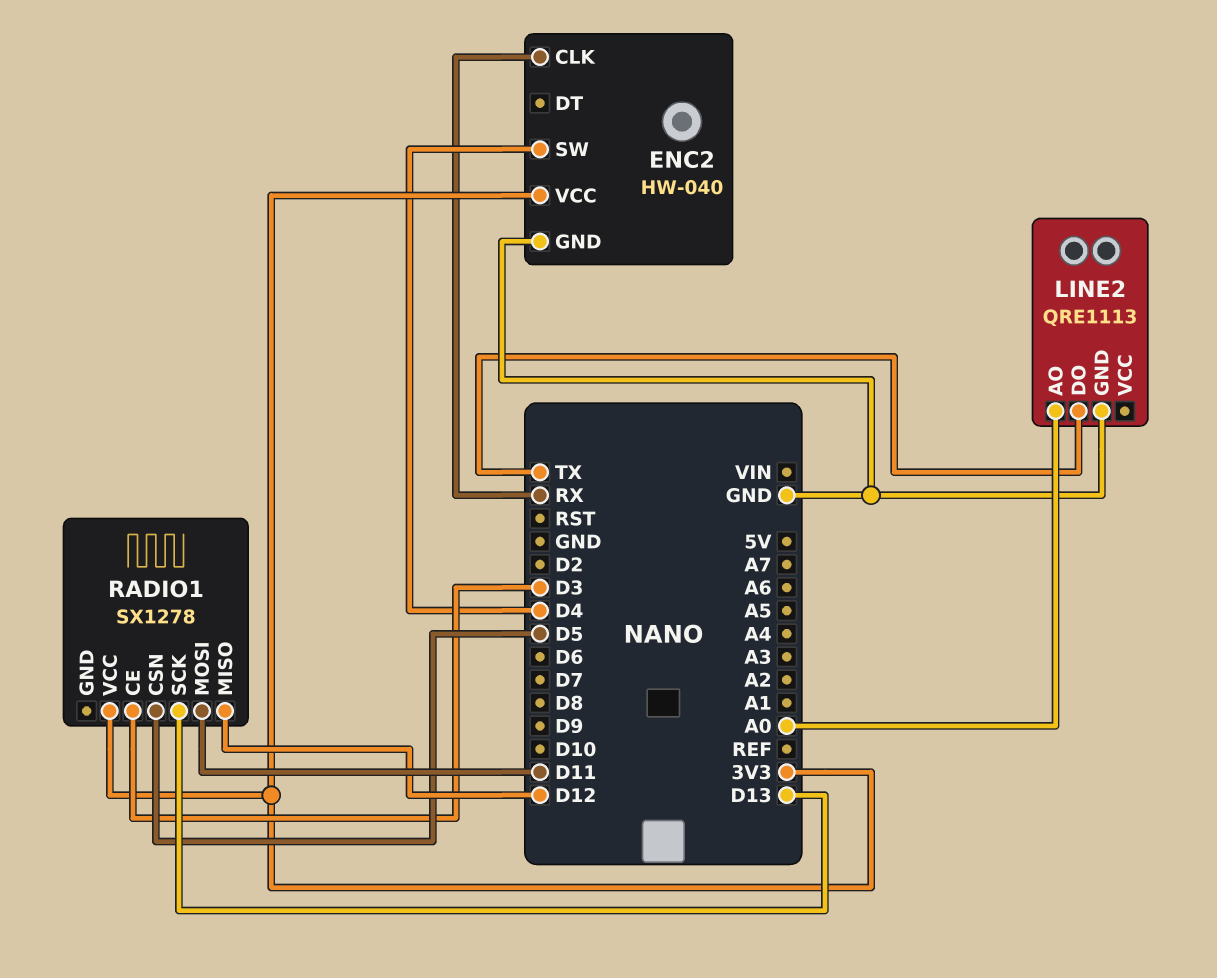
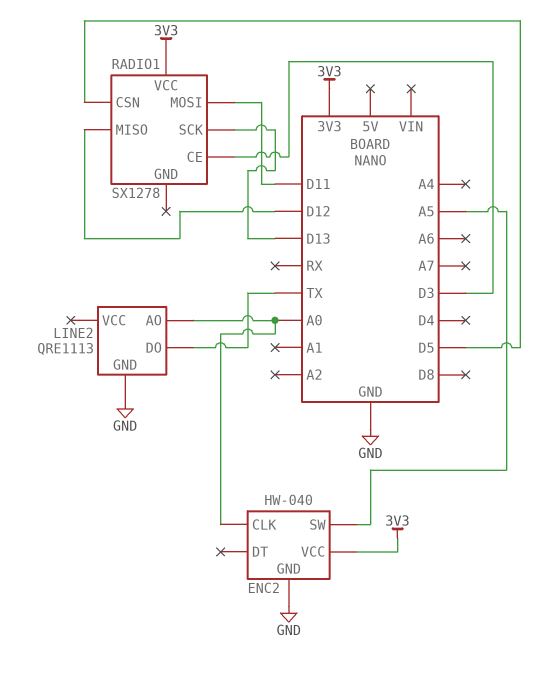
ENC2 pin CLK: RX -> A0
ENC2 pin SW: D4 -> A5

